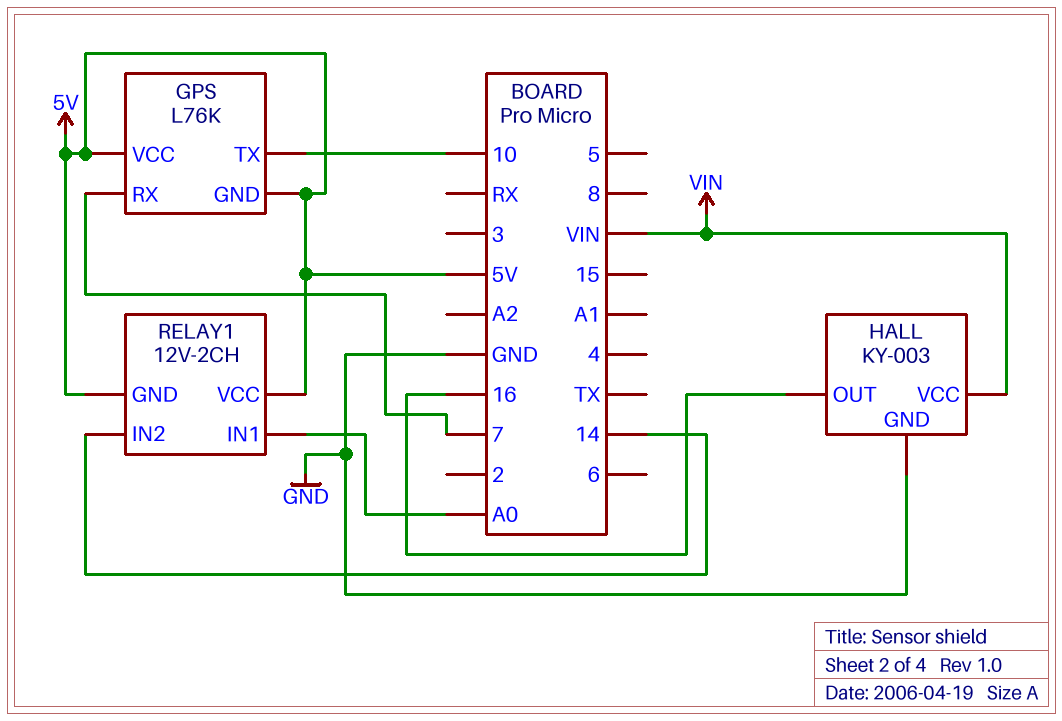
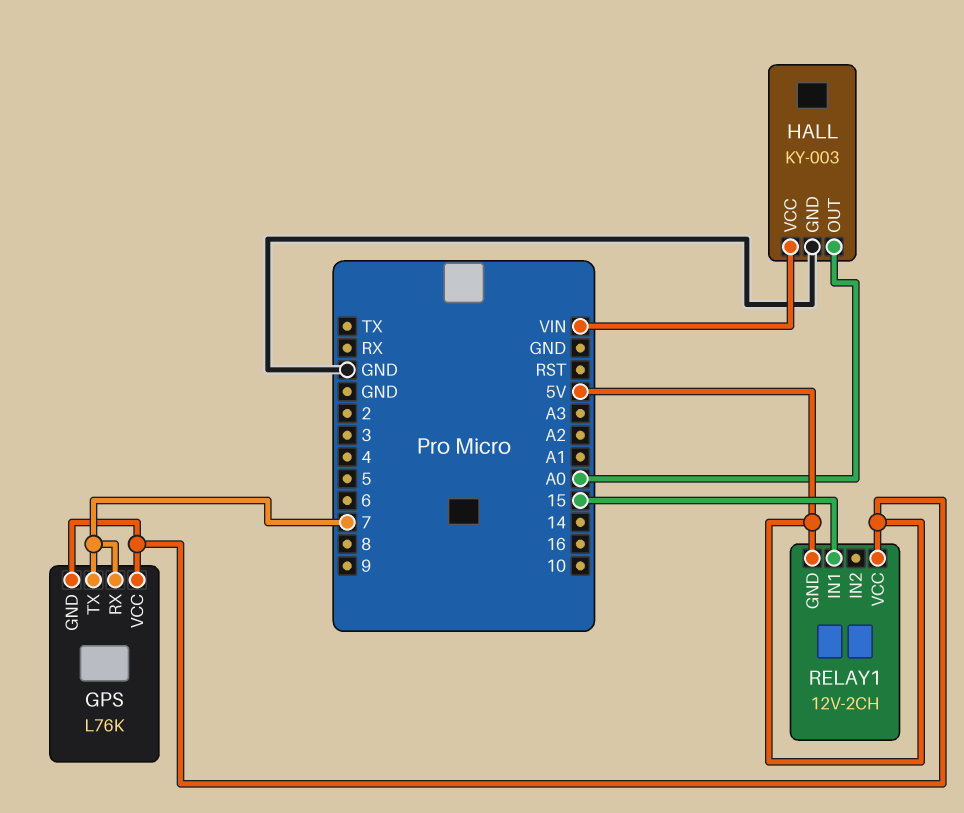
GPS pin TX: 10 -> 7
HALL pin OUT: 16 -> A0
RELAY1 pin IN1: A0 -> 15
RELAY1 pin IN2: 14 -> none

